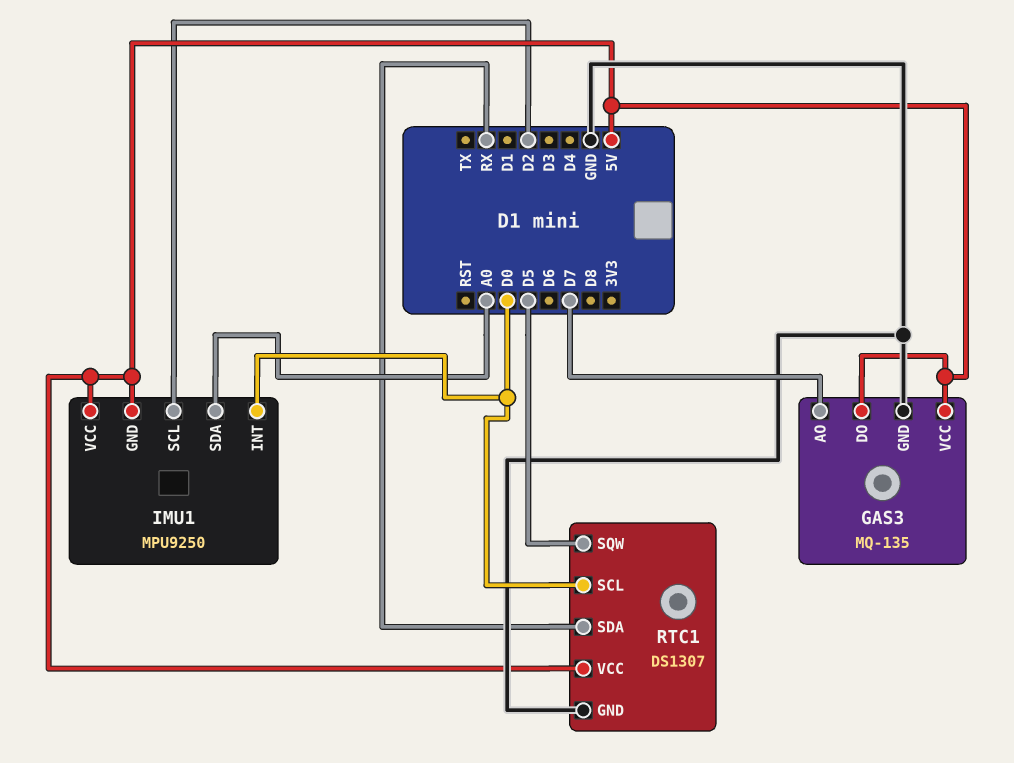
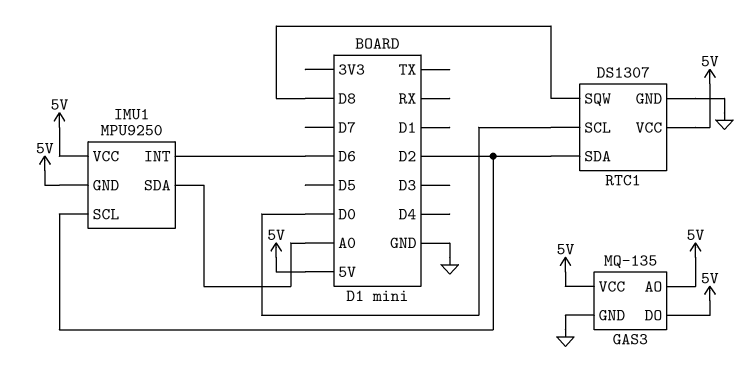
GAS3 pin AO: D7 -> 5V
IMU1 pin INT: D0 -> D6
RTC1 pin SDA: RX -> D2
RTC1 pin SQW: D5 -> D8

